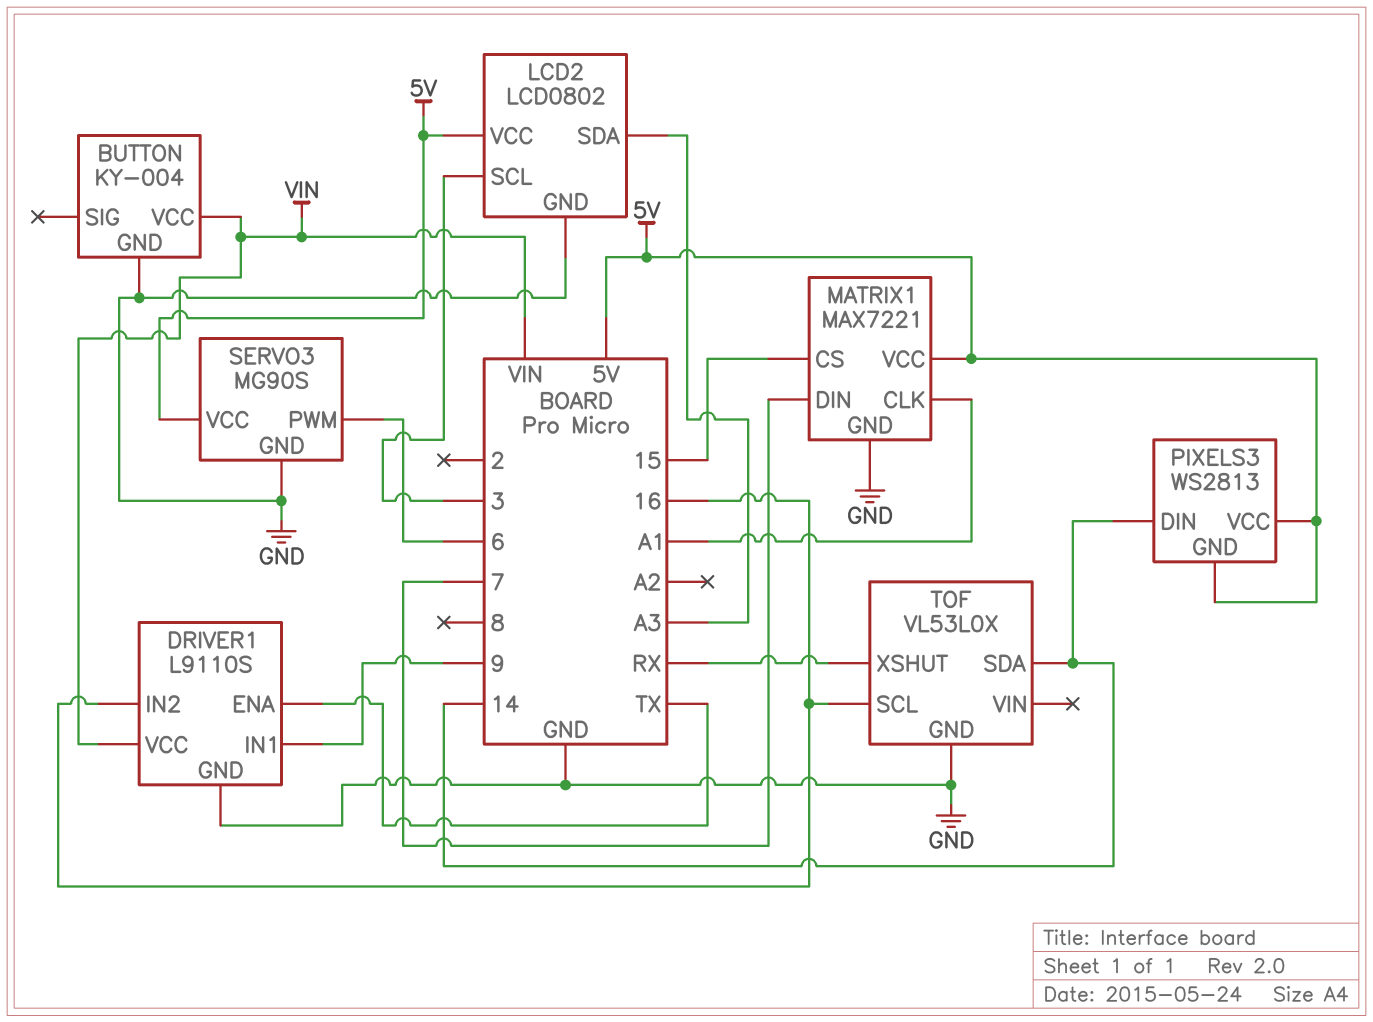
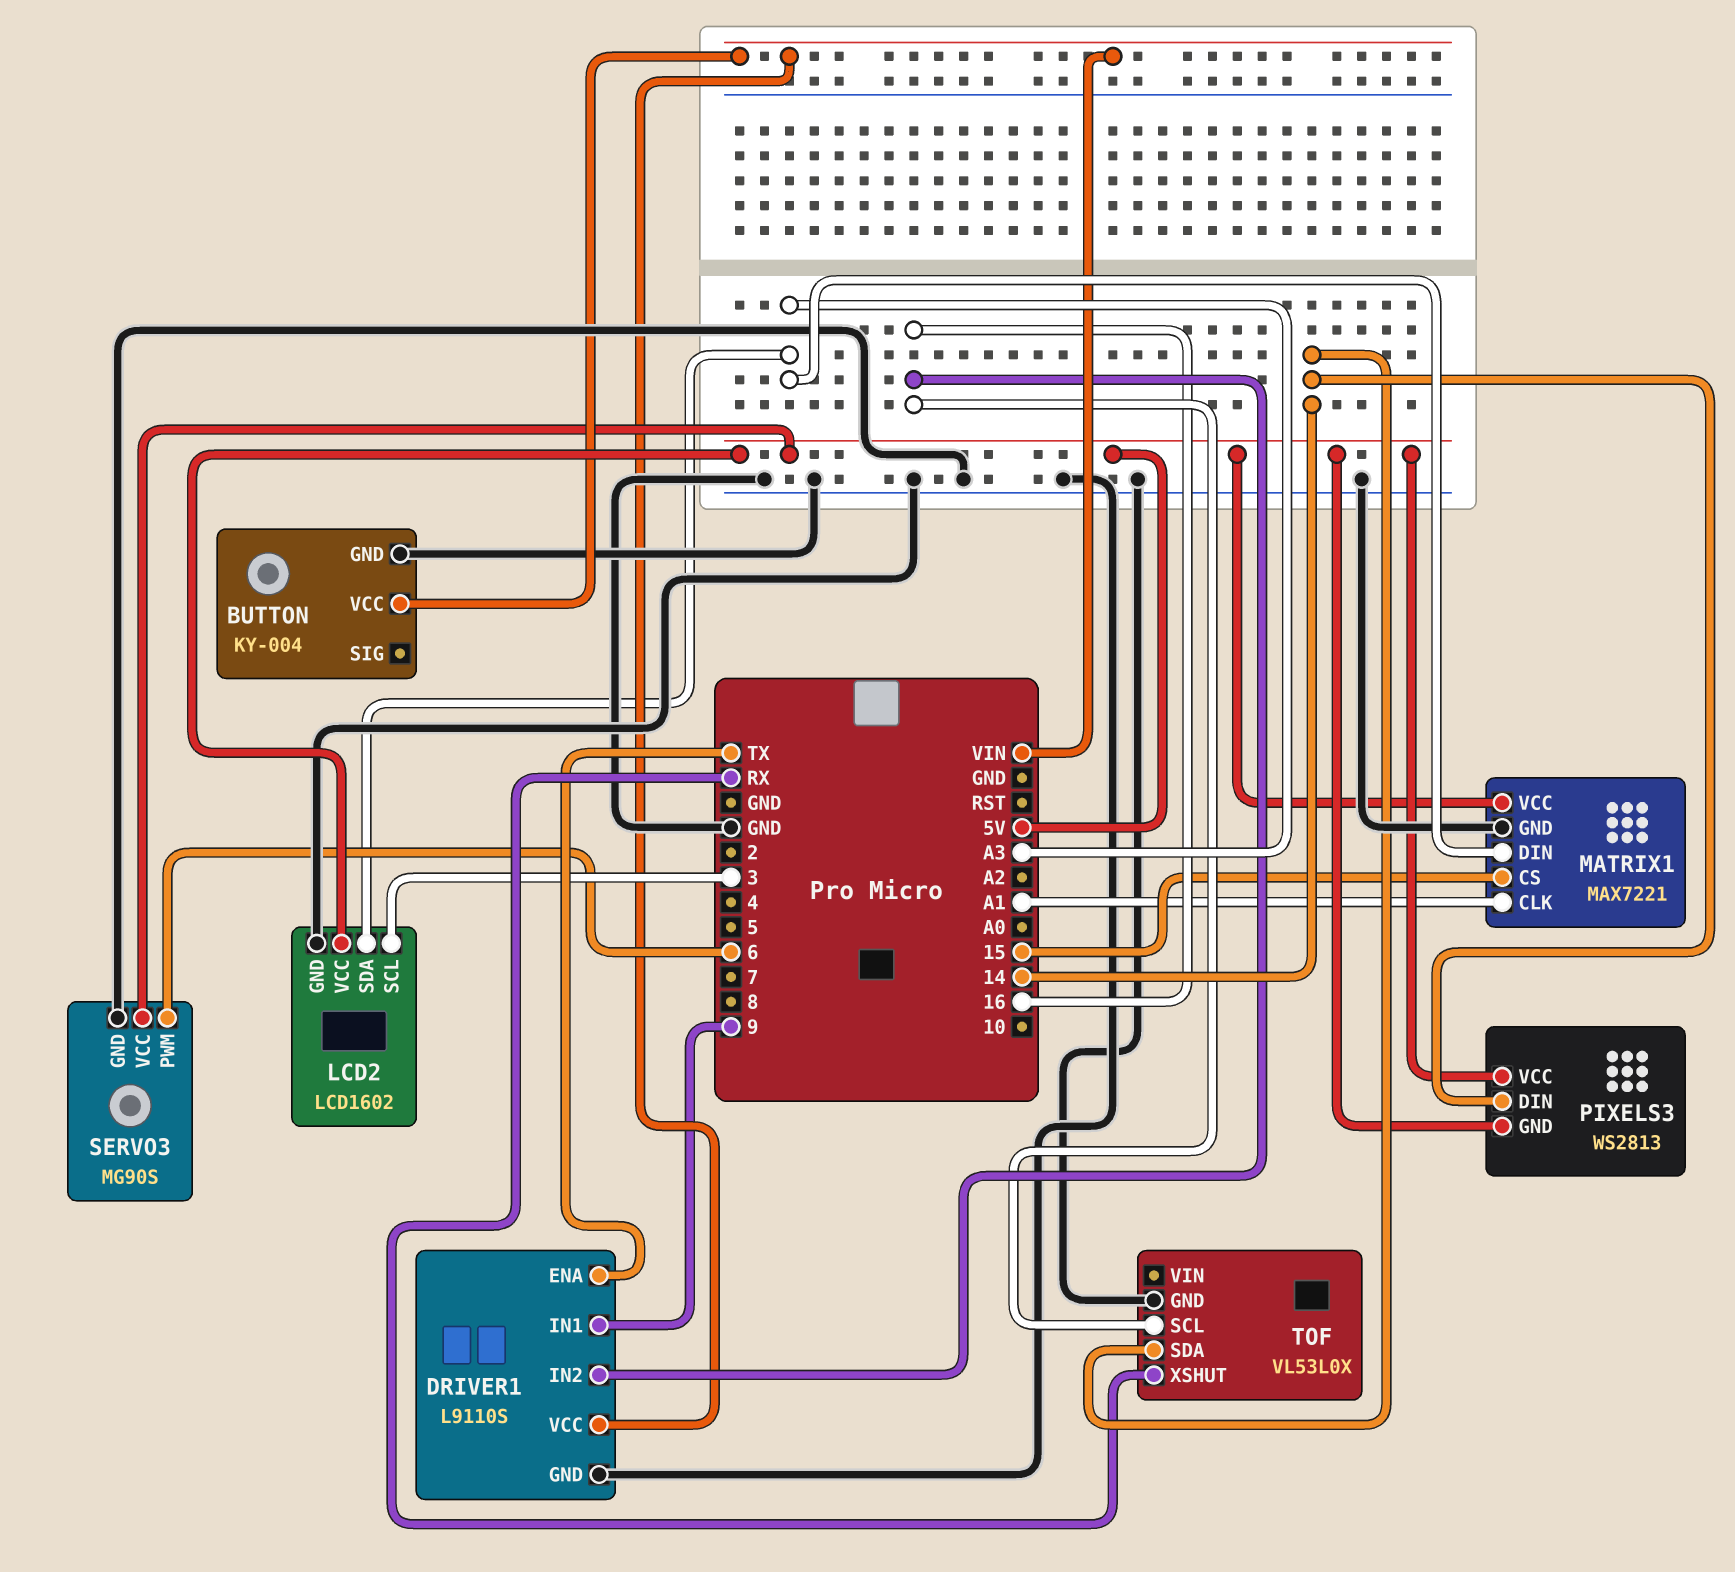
LCD2: LCD0802 -> LCD1602
MATRIX1 pin DIN: 7 -> A3

